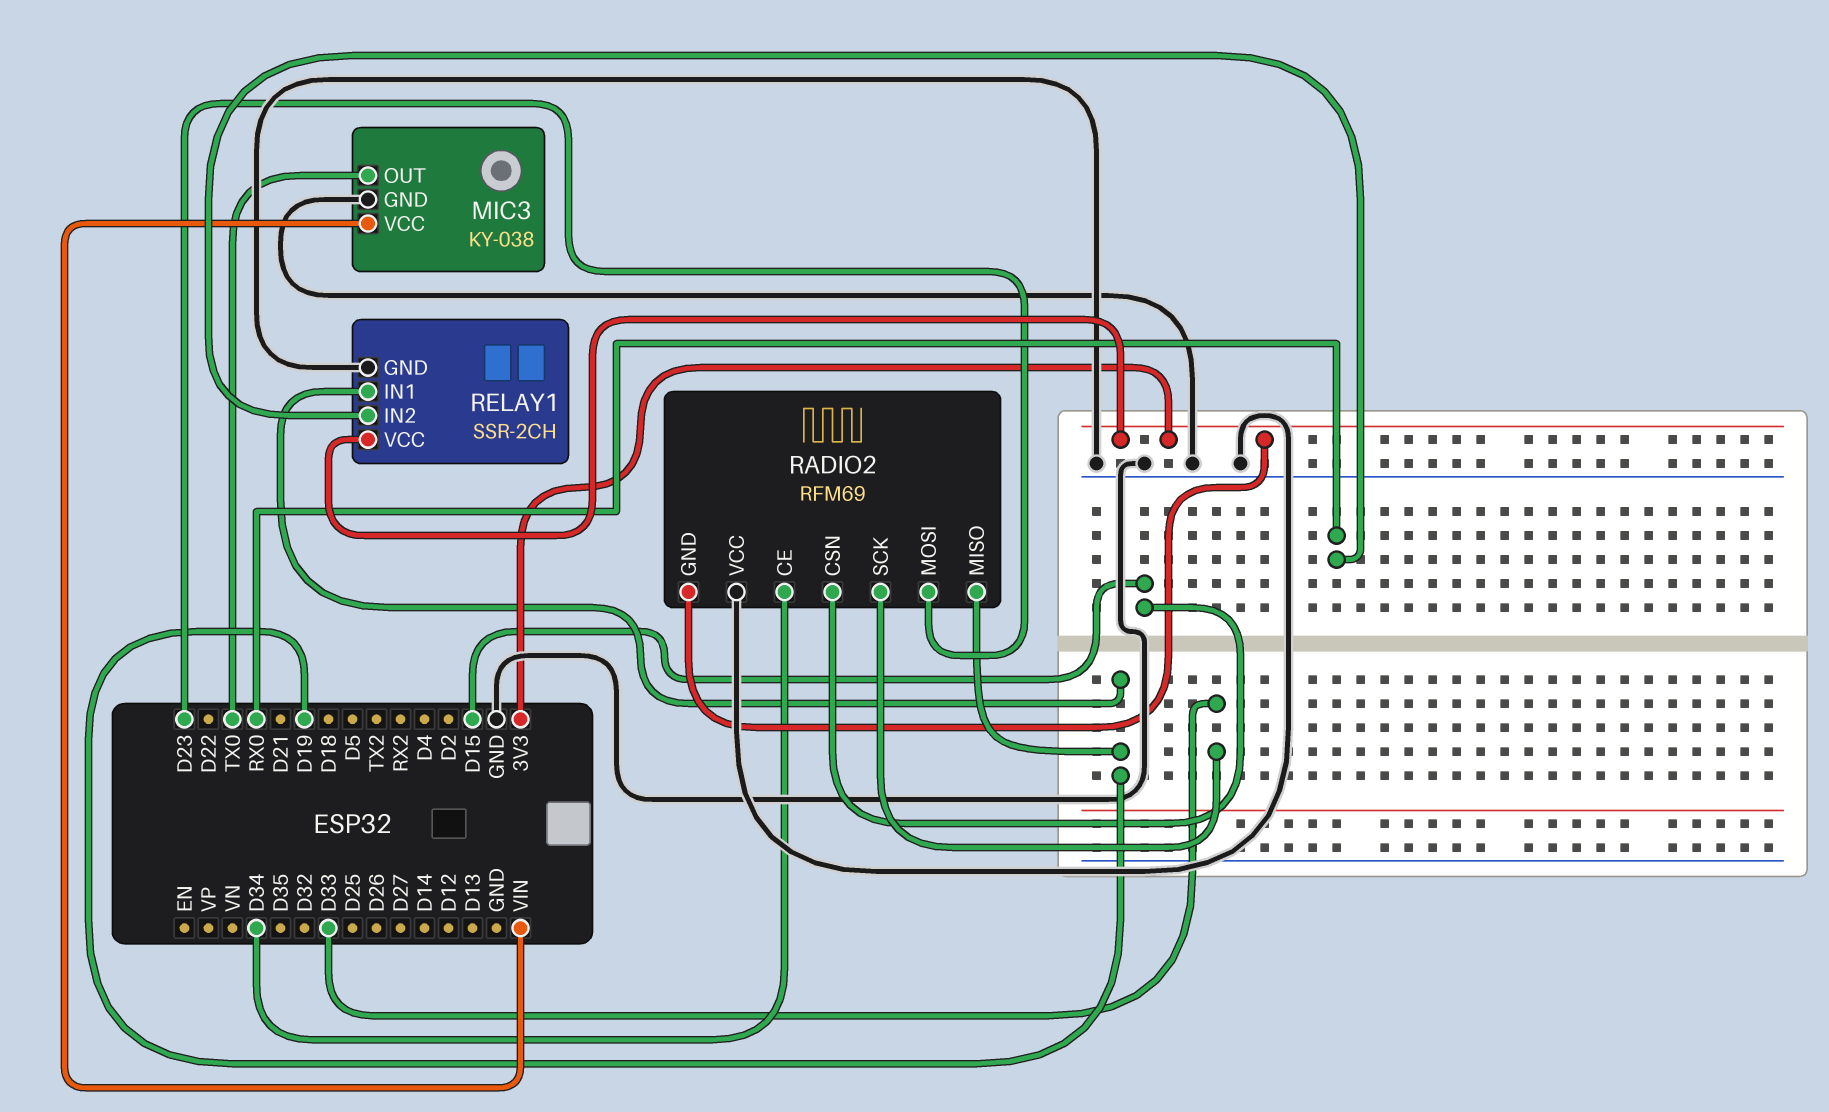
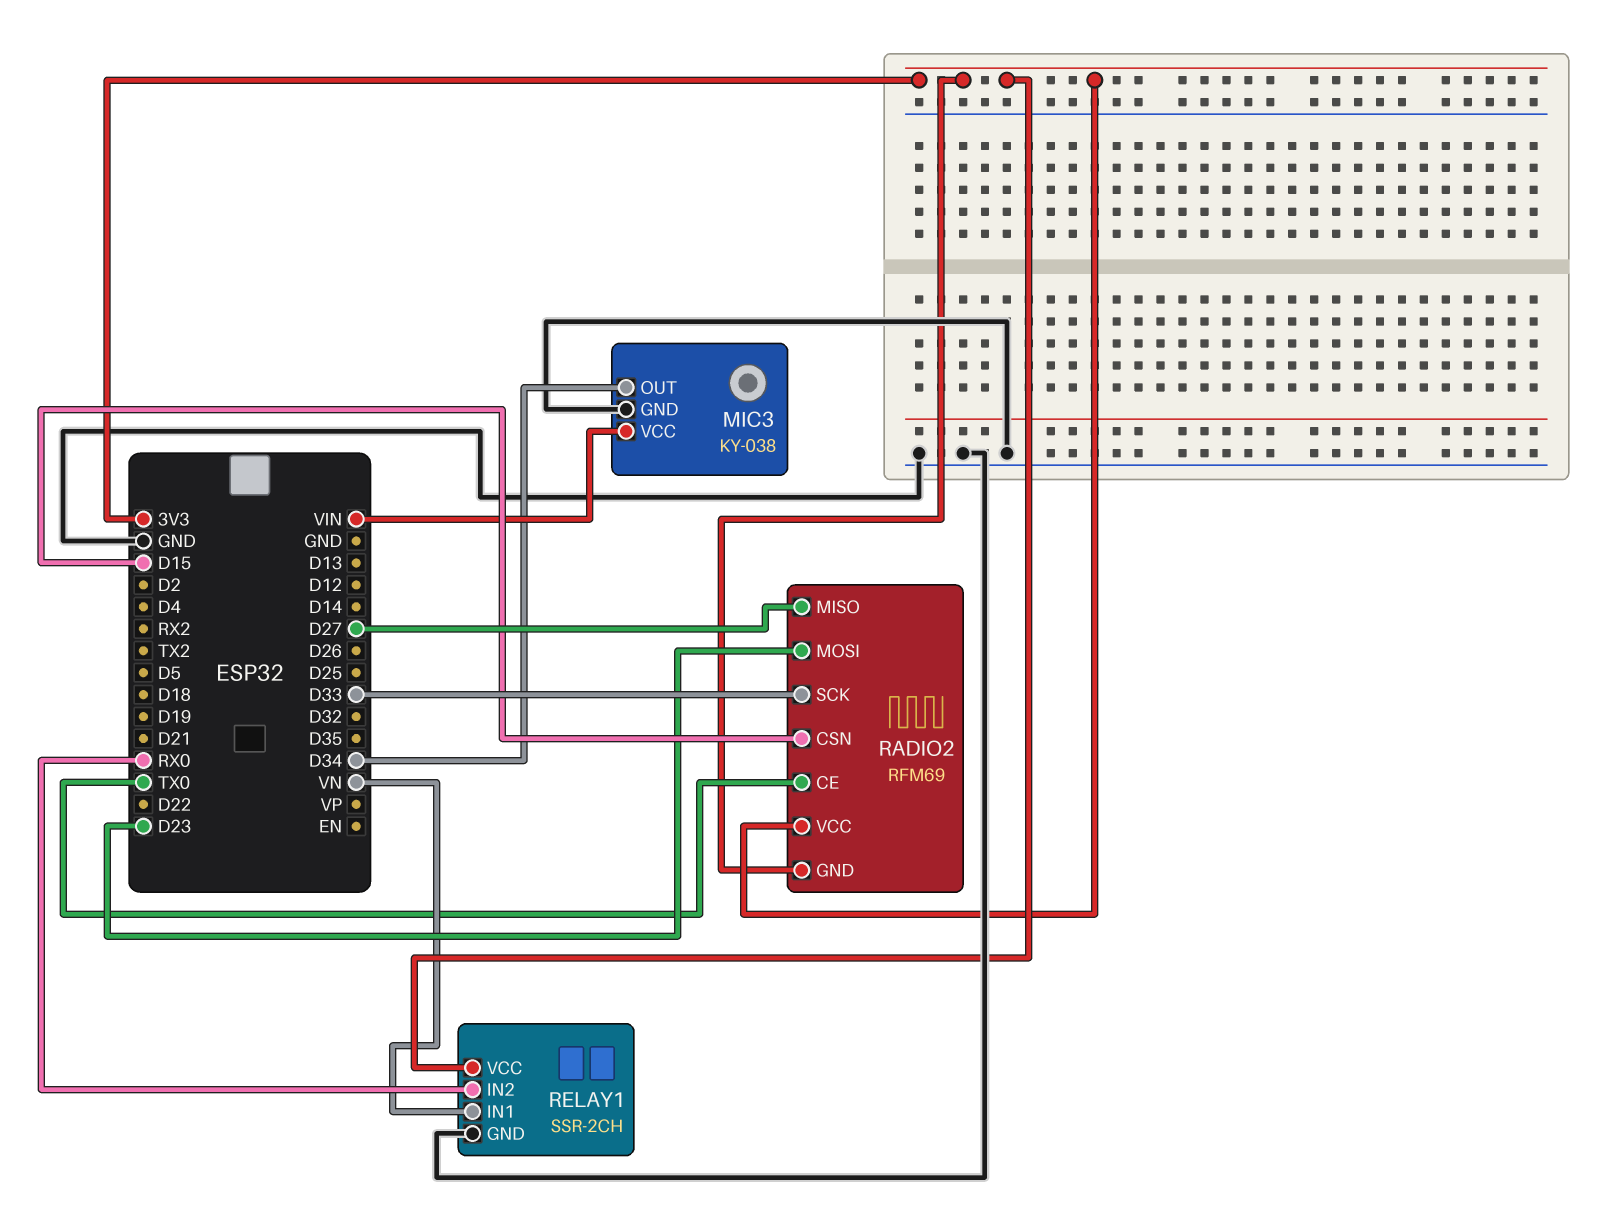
MIC3 pin OUT: TX0 -> D34
RADIO2 pin CE: D34 -> TX0
RADIO2 pin MISO: D19 -> D27
RADIO2 pin VCC: GND -> 3V3
RELAY1 pin IN1: D19 -> VN

